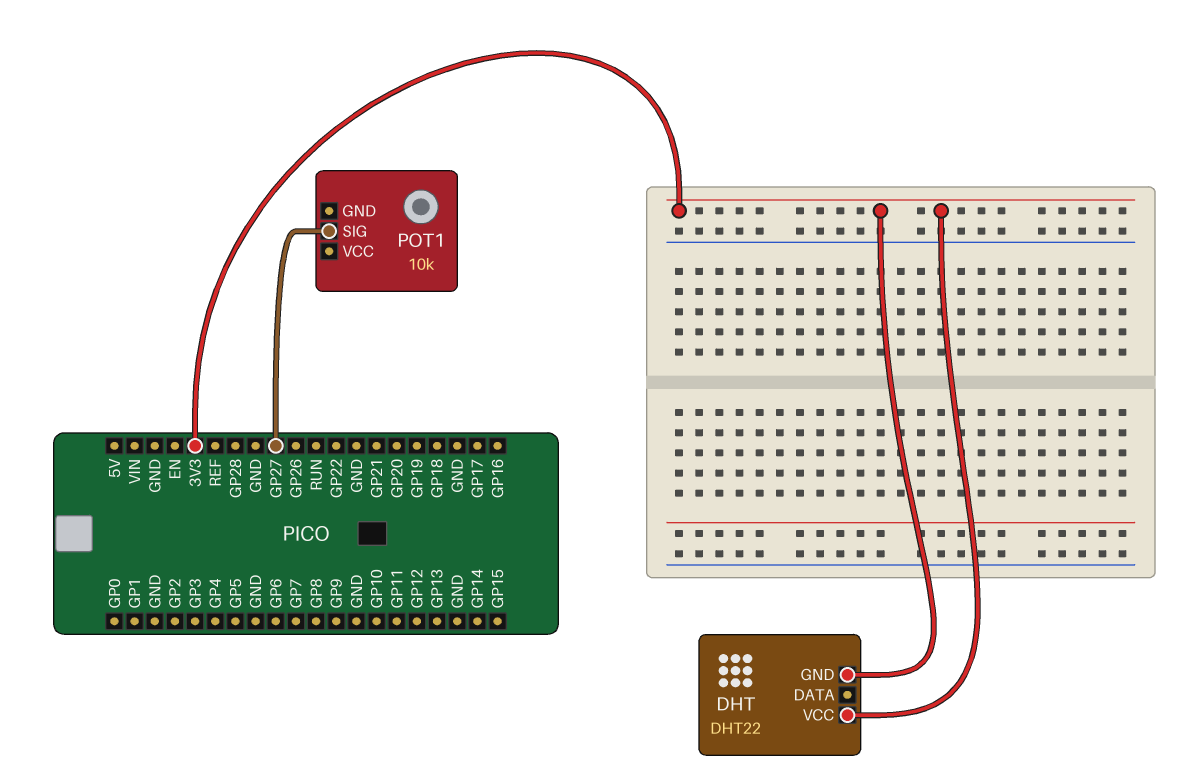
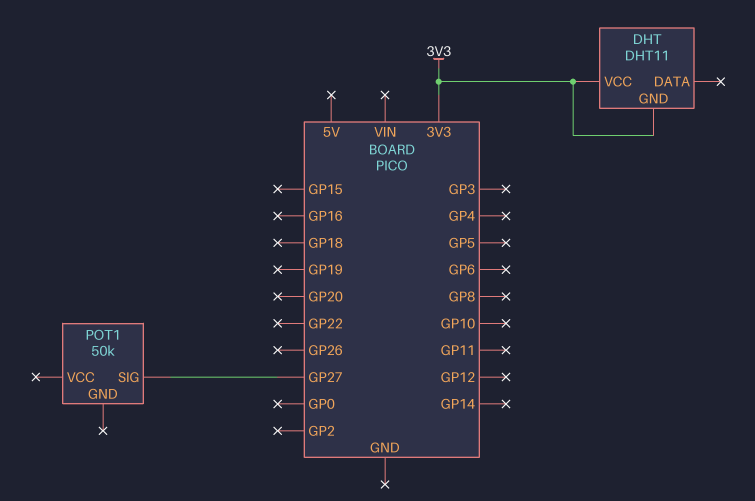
DHT: DHT22 -> DHT11
POT1: 10k -> 50k

